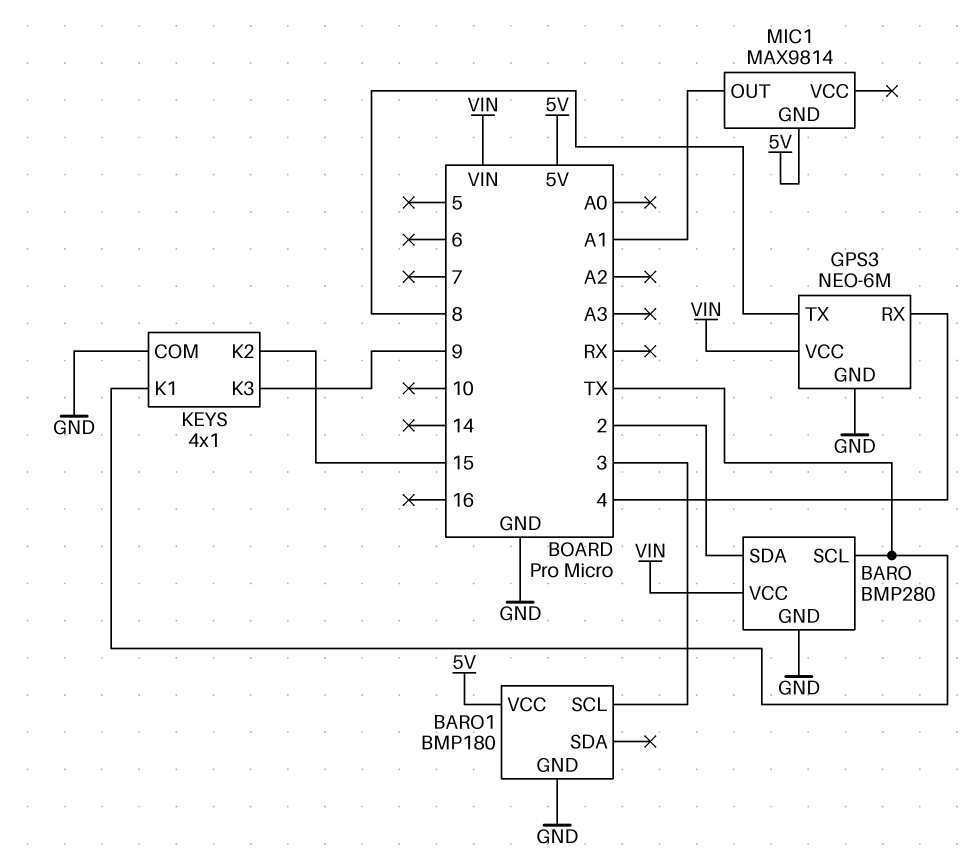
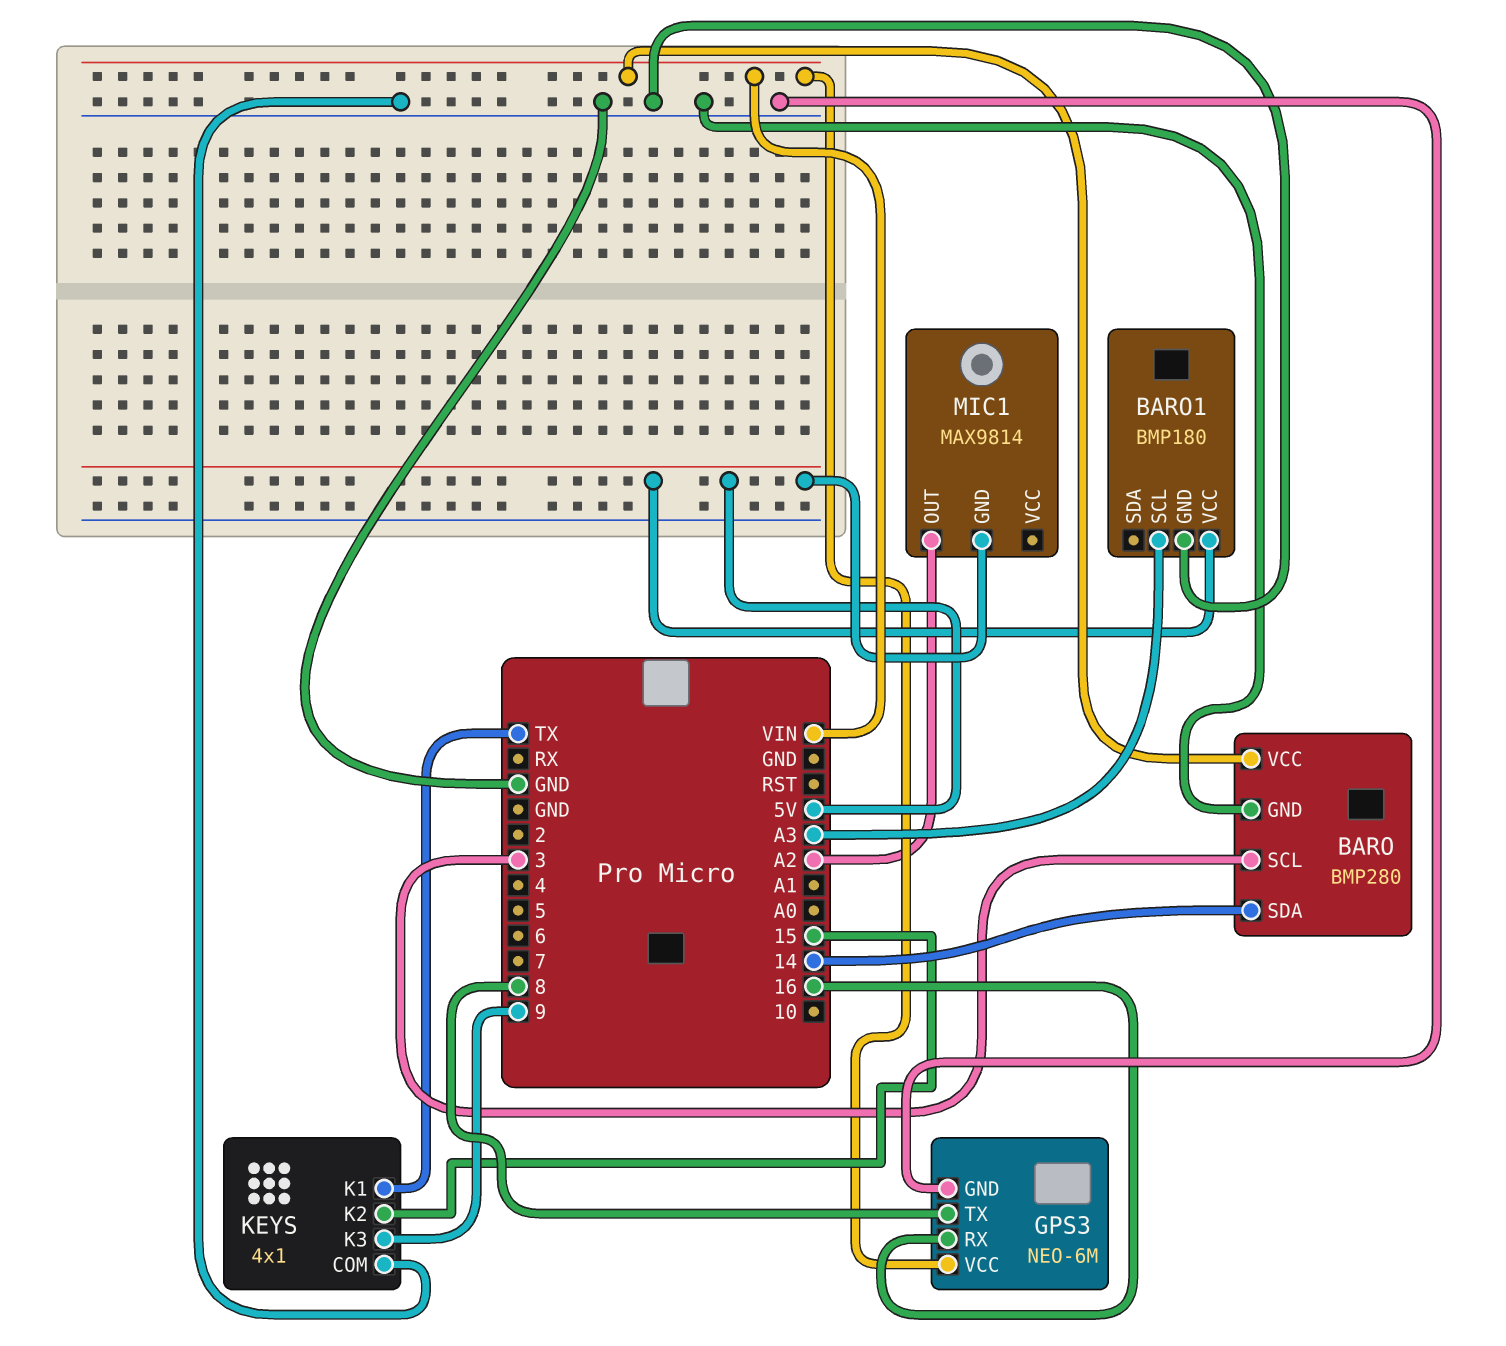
BARO pin SCL: TX -> 3
BARO pin SDA: 2 -> 14
BARO1 pin SCL: 3 -> A3
GPS3 pin RX: 4 -> 16
MIC1 pin OUT: A1 -> A2

